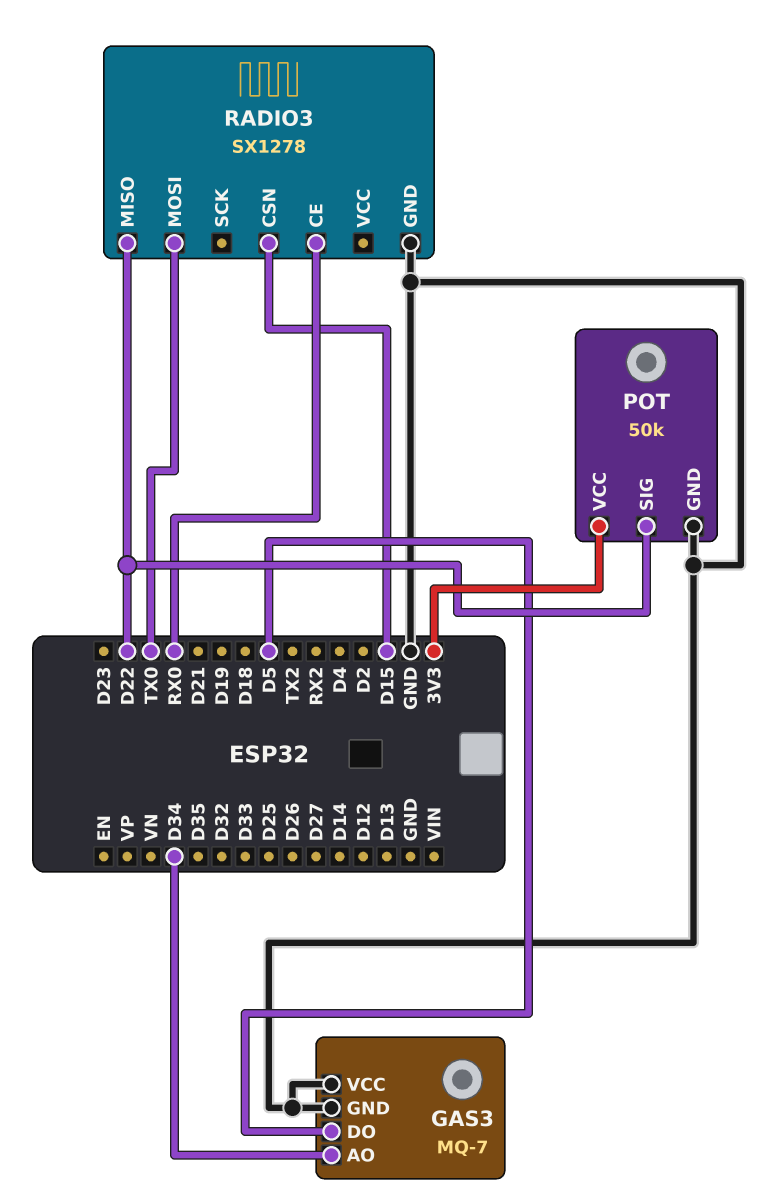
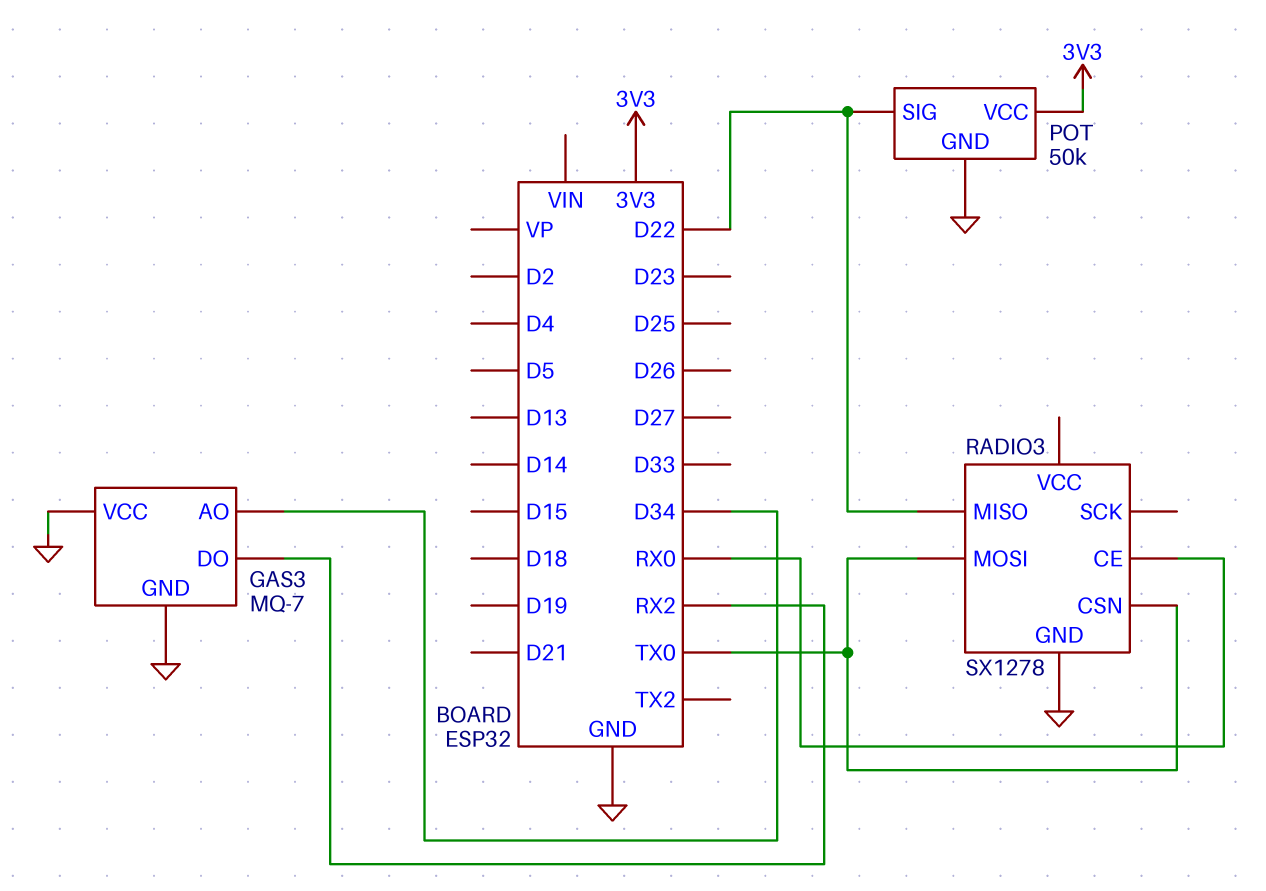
GAS3 pin DO: D5 -> RX2
RADIO3 pin CSN: D15 -> TX0

